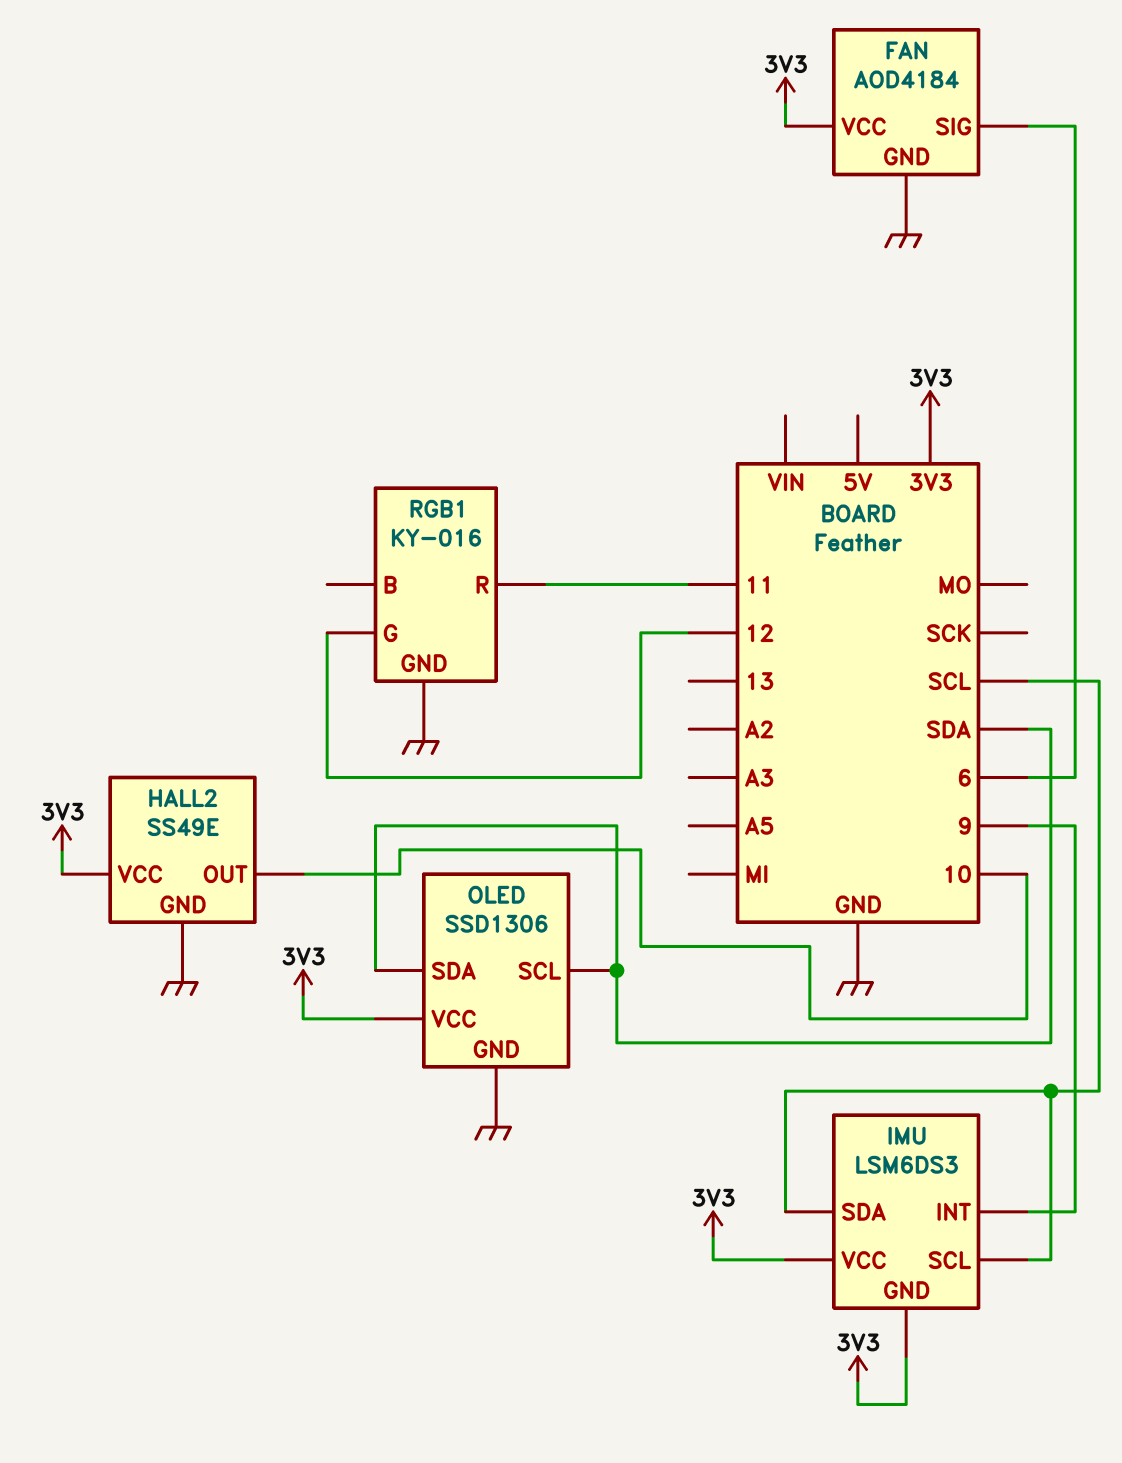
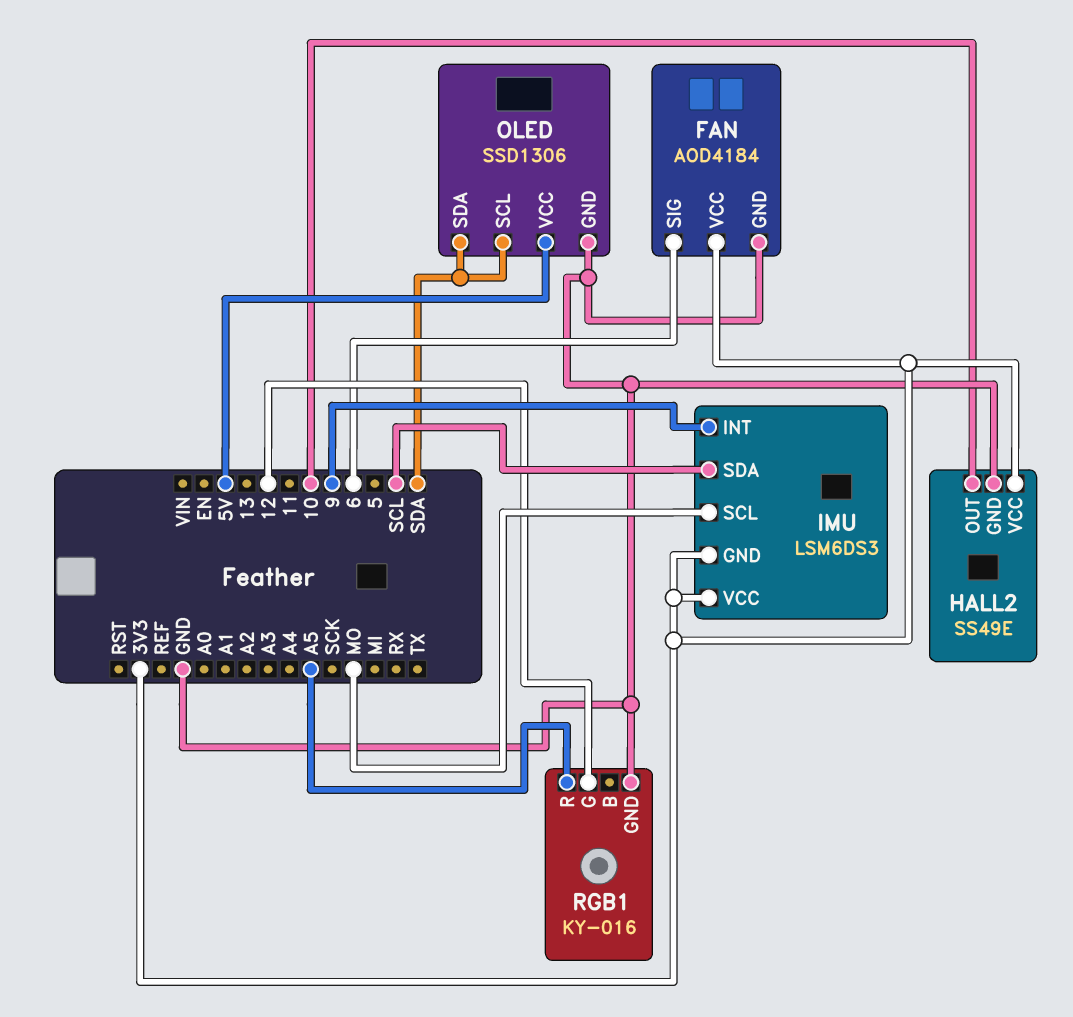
IMU pin SCL: SCL -> MO
OLED pin VCC: 3V3 -> 5V
RGB1 pin R: 11 -> A5

